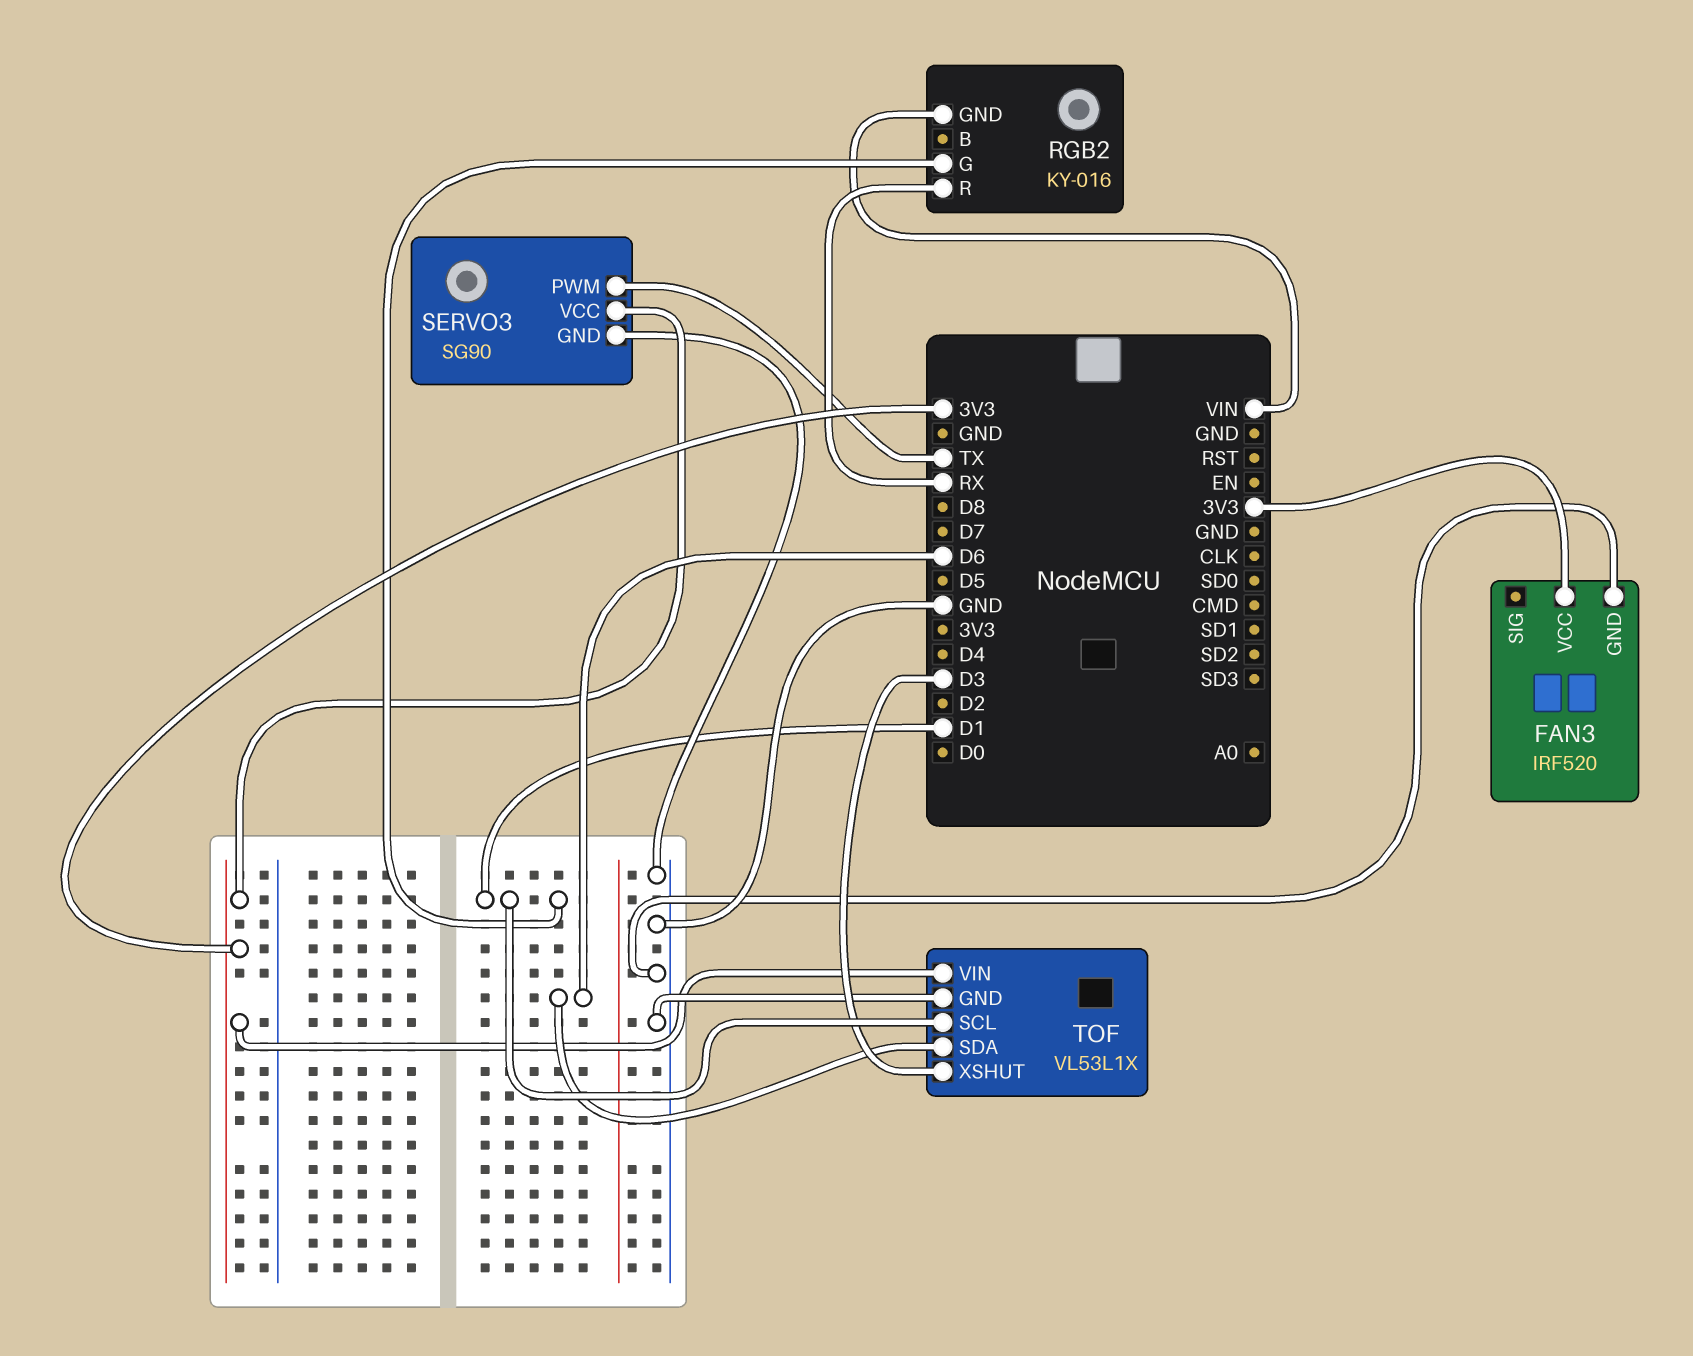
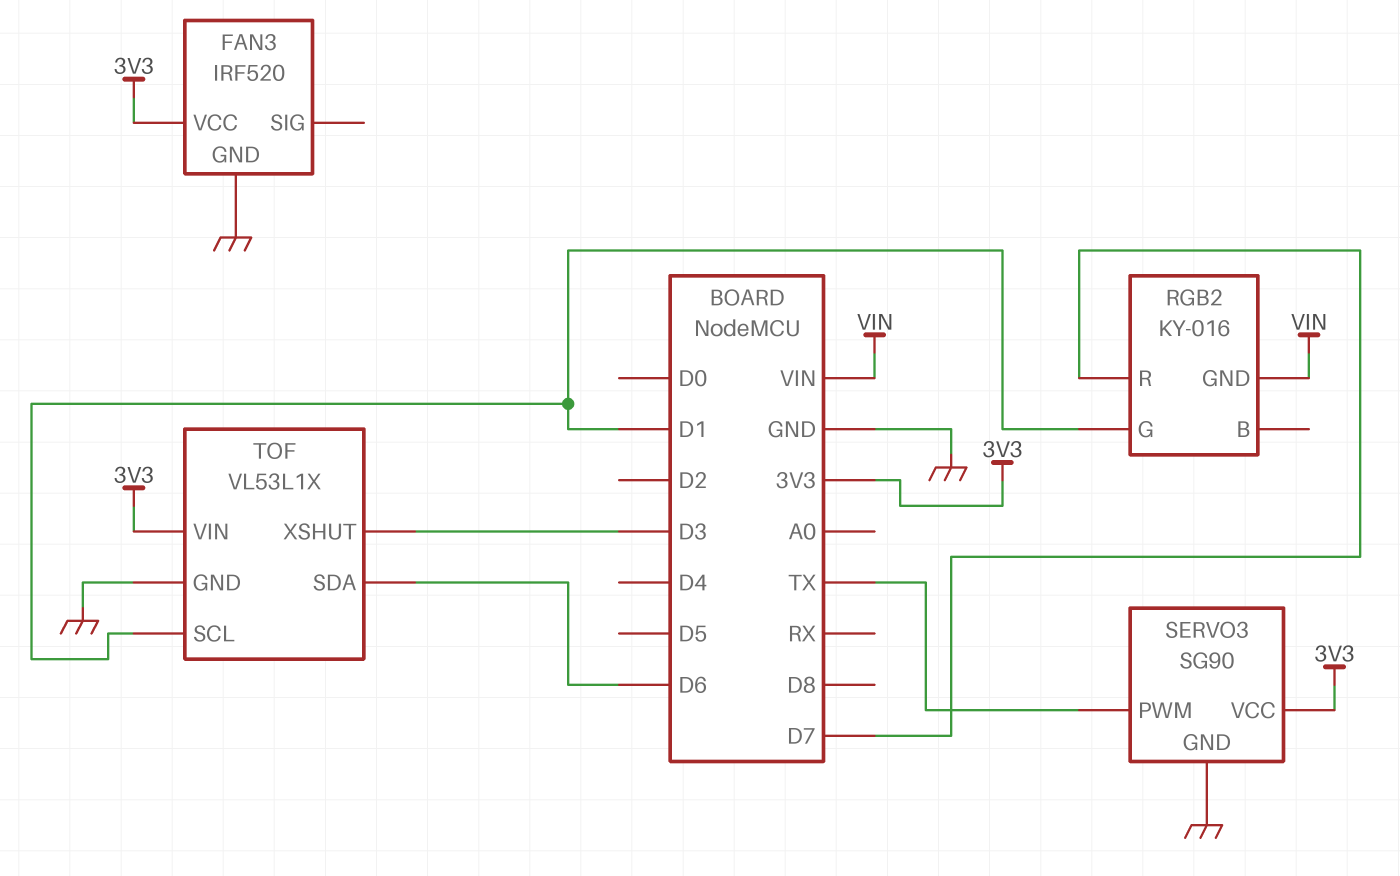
RGB2 pin R: RX -> D7

